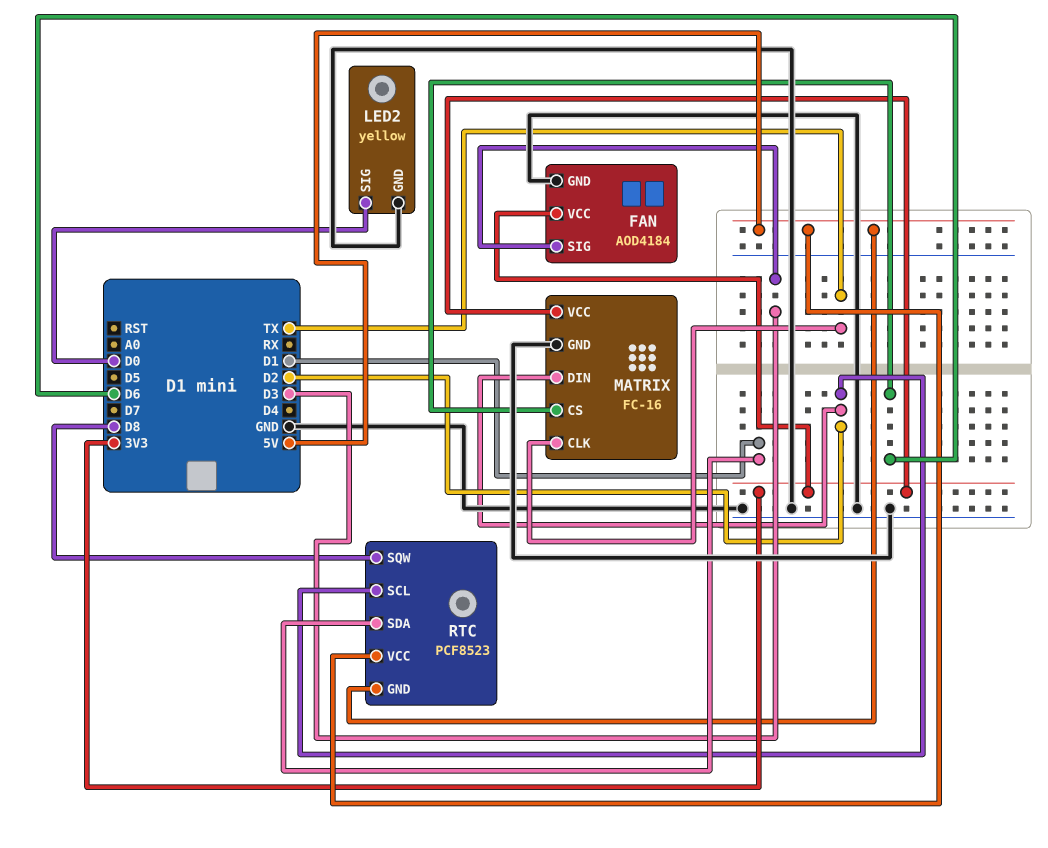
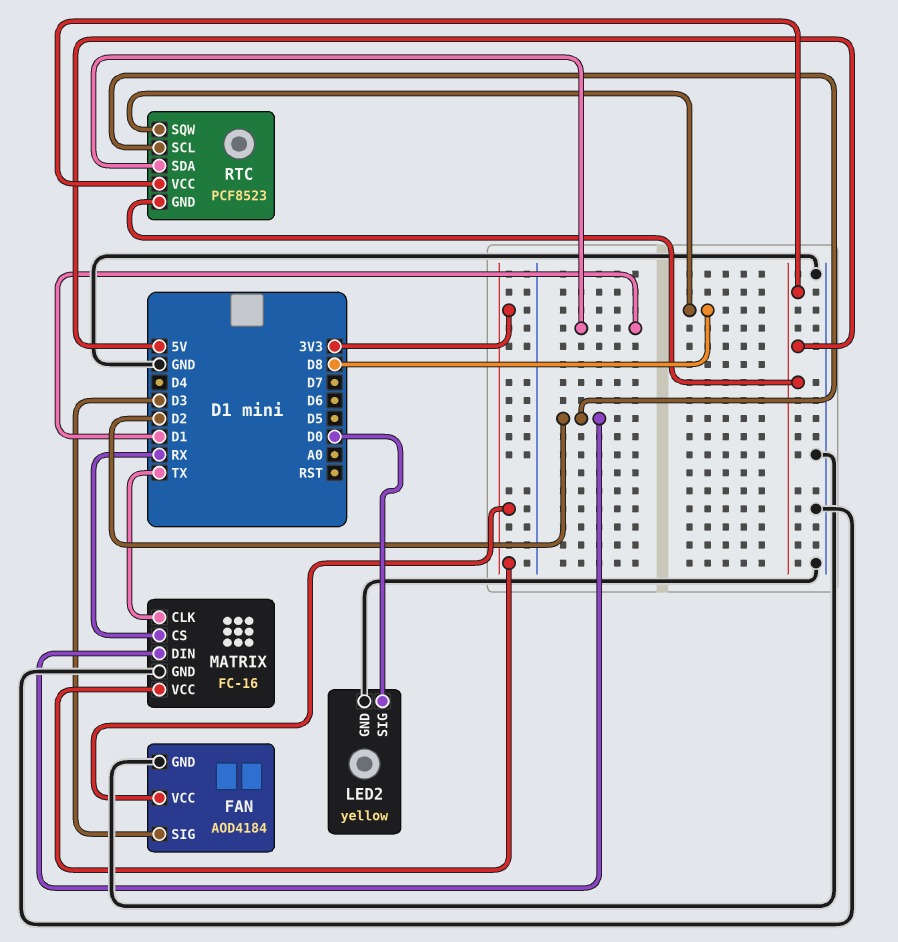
MATRIX pin CS: D6 -> RX

